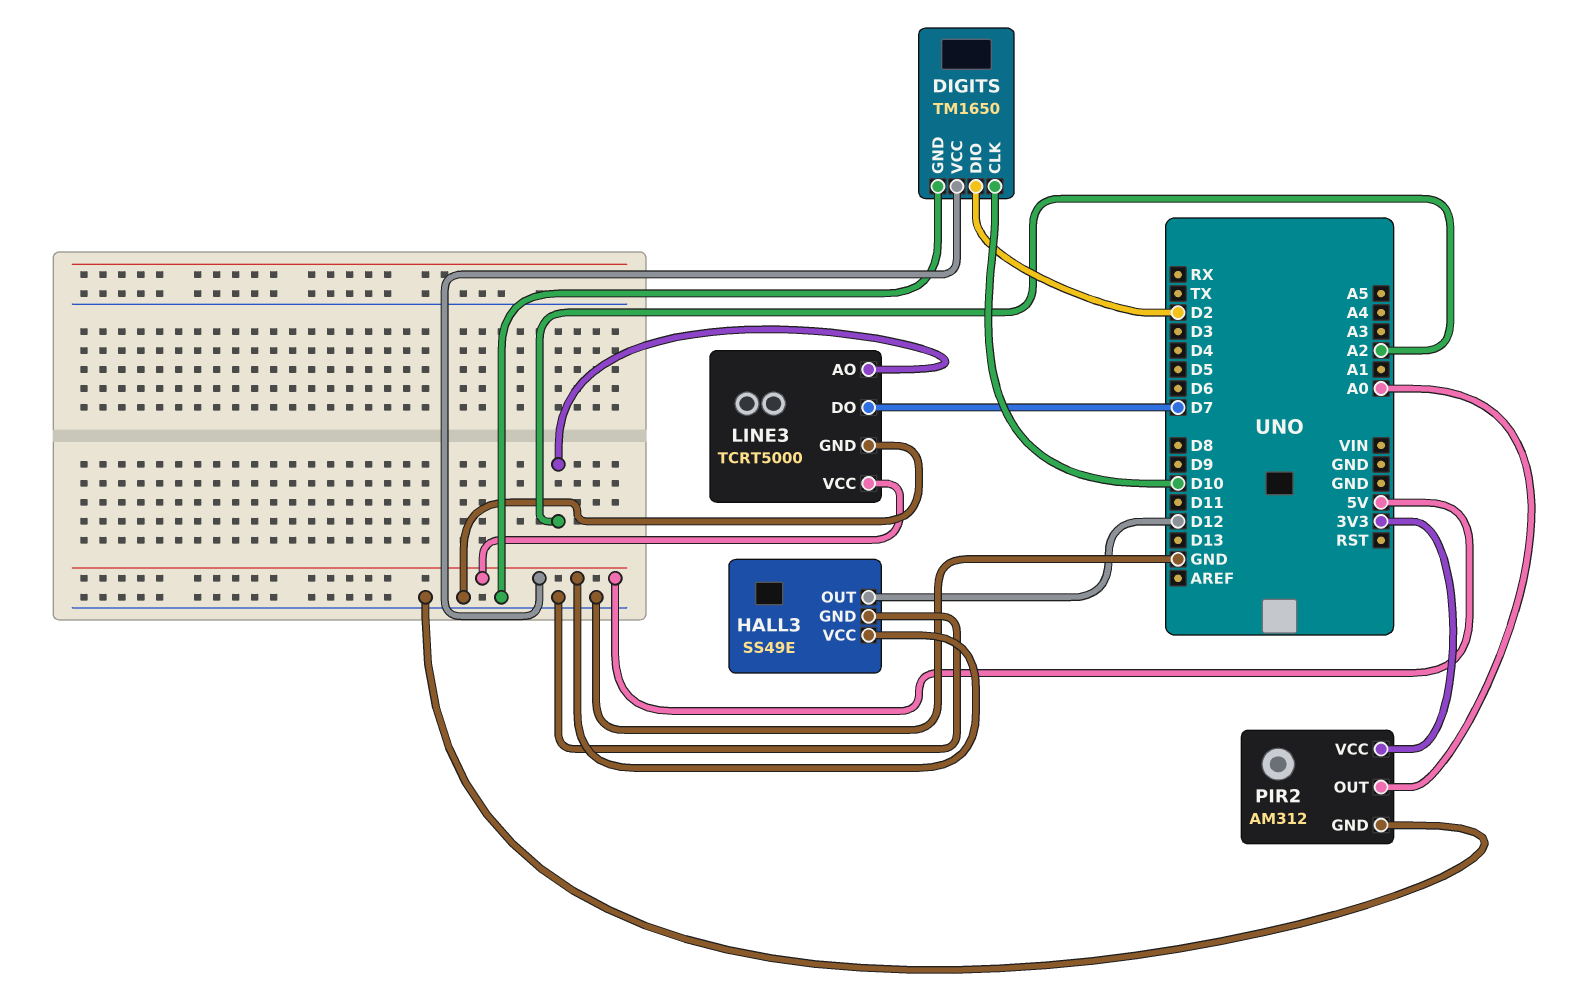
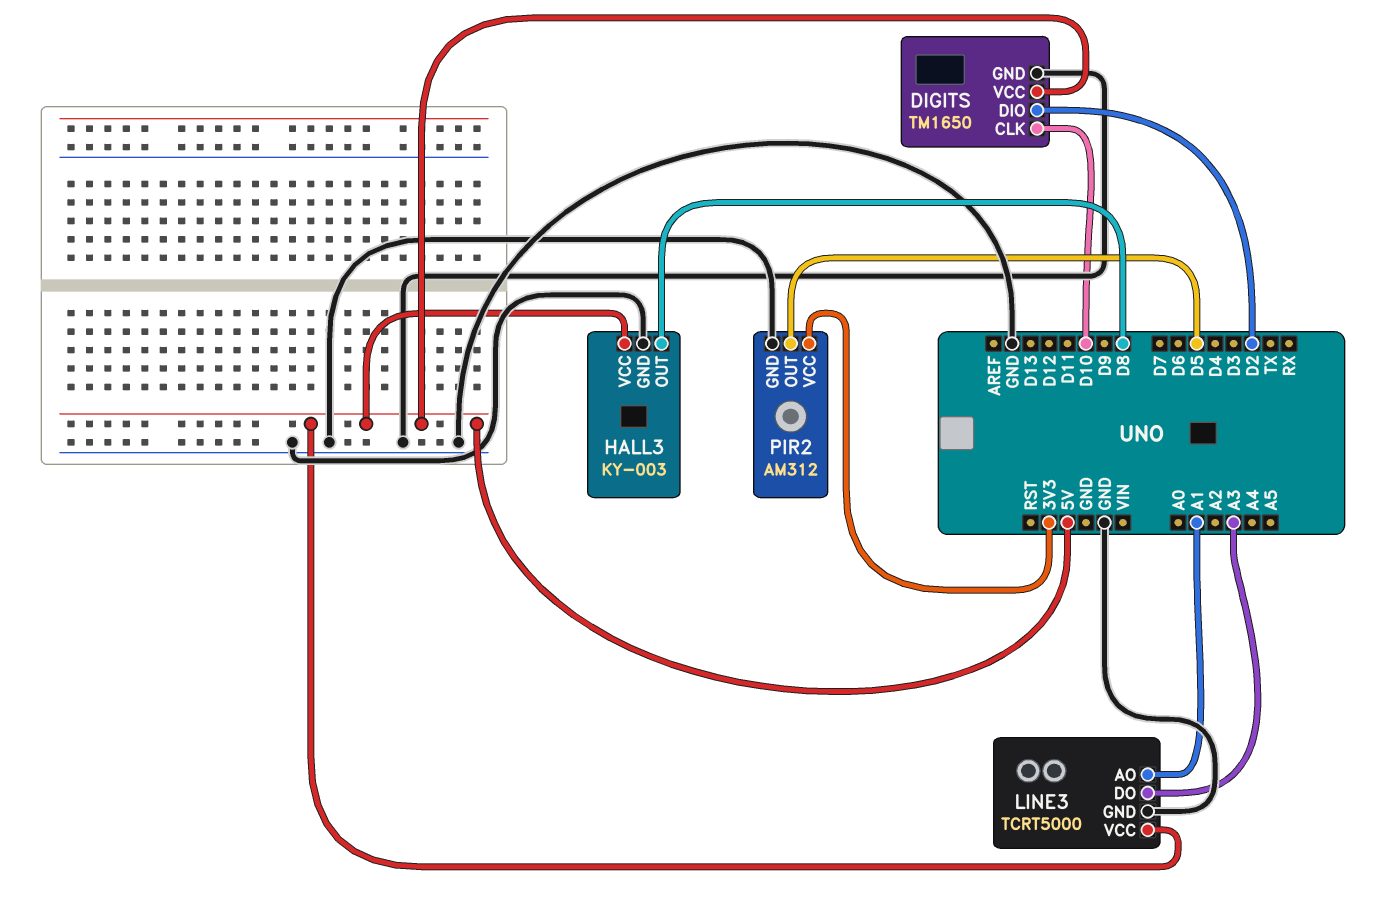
HALL3: SS49E -> KY-003
HALL3 pin OUT: D12 -> D8
LINE3 pin AO: A2 -> A1
LINE3 pin DO: D7 -> A3
PIR2 pin OUT: A0 -> D5

